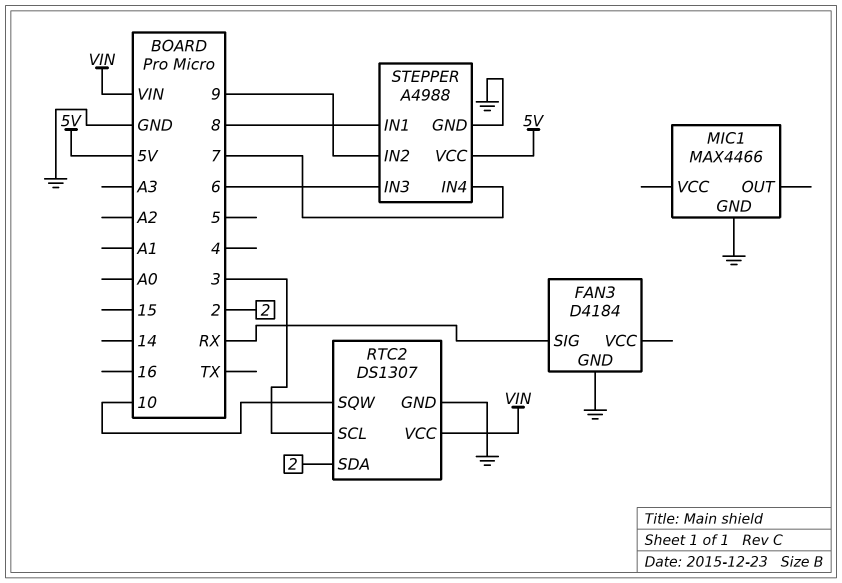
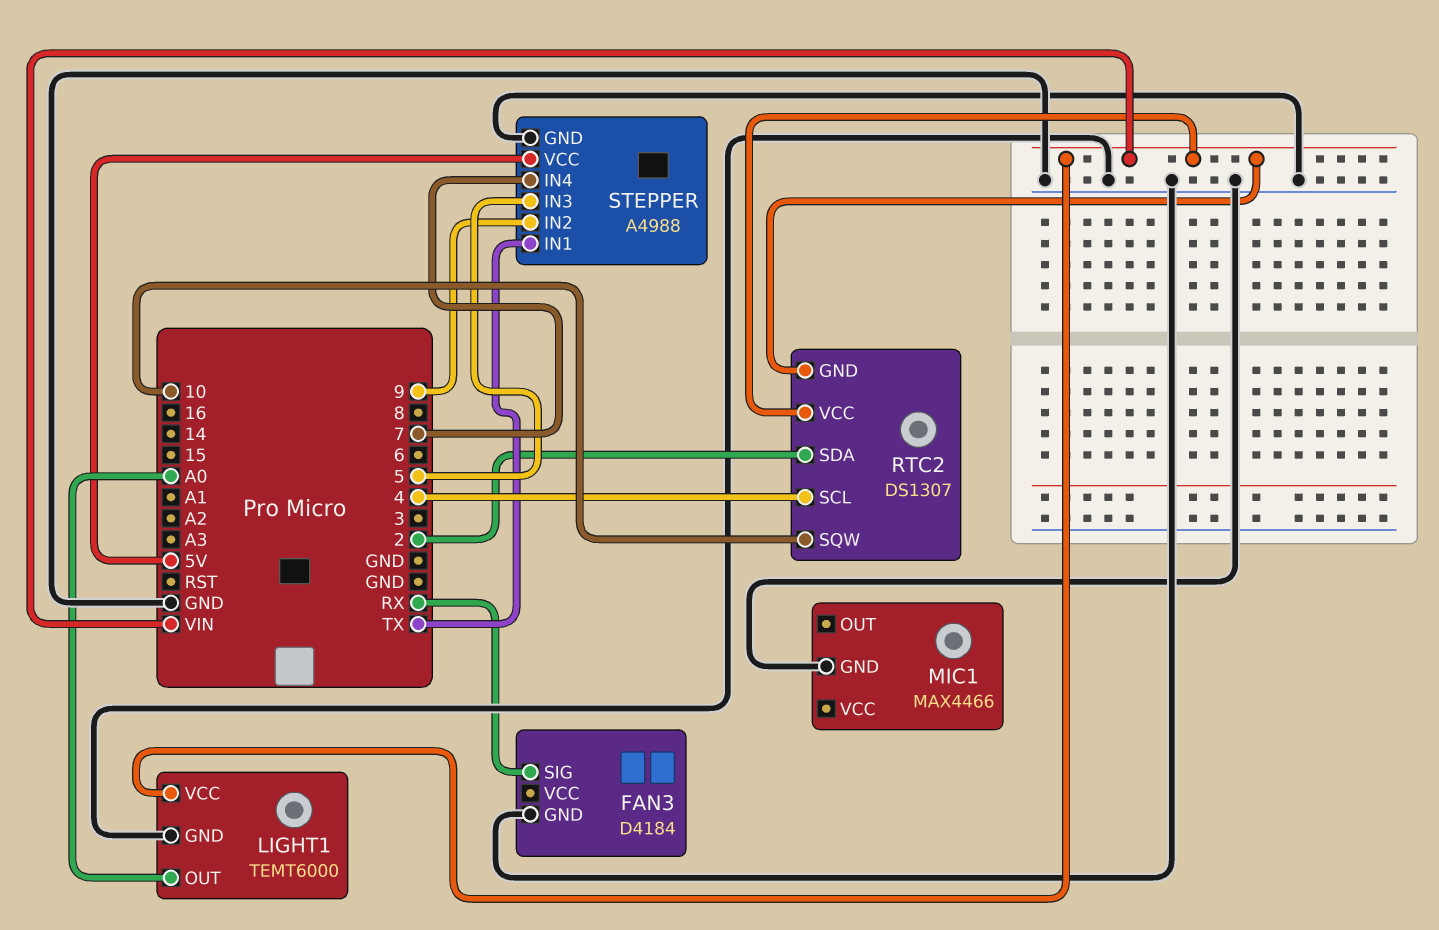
LIGHT1: none -> TEMT6000
LIGHT1 pin GND: none -> GND
LIGHT1 pin OUT: none -> A0
LIGHT1 pin VCC: none -> VIN
RTC2 pin GND: GND -> VIN
RTC2 pin SCL: 3 -> 4
STEPPER pin IN1: 8 -> TX
STEPPER pin IN3: 6 -> 5

